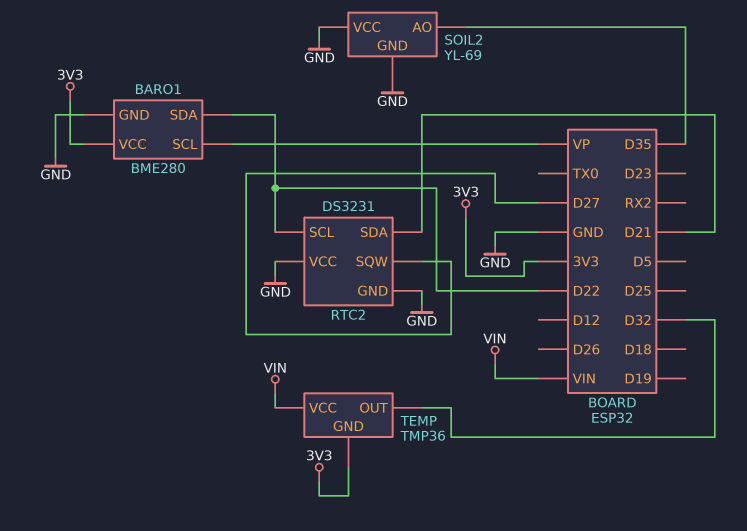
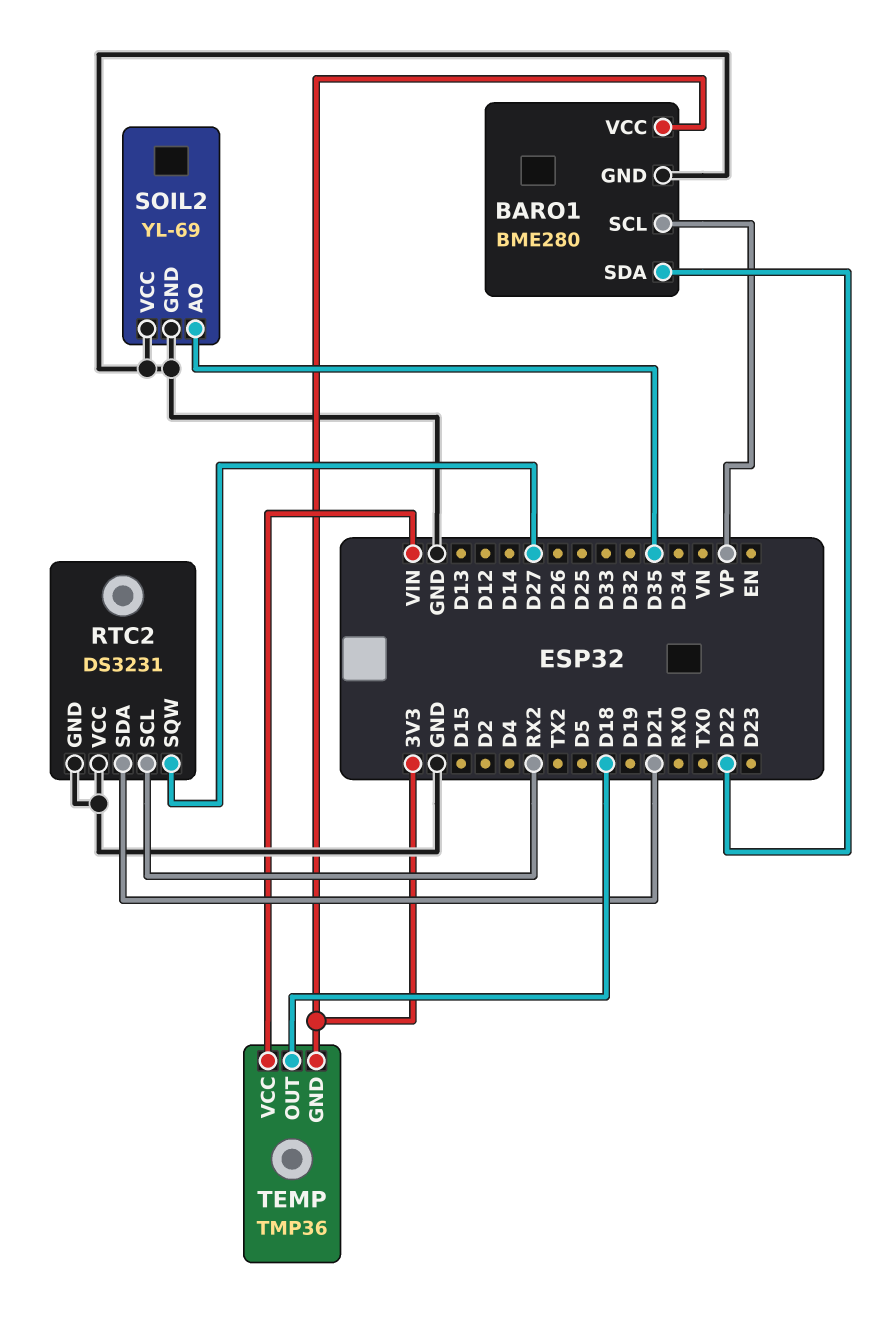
RTC2 pin SCL: D22 -> RX2
TEMP pin OUT: D32 -> D18

